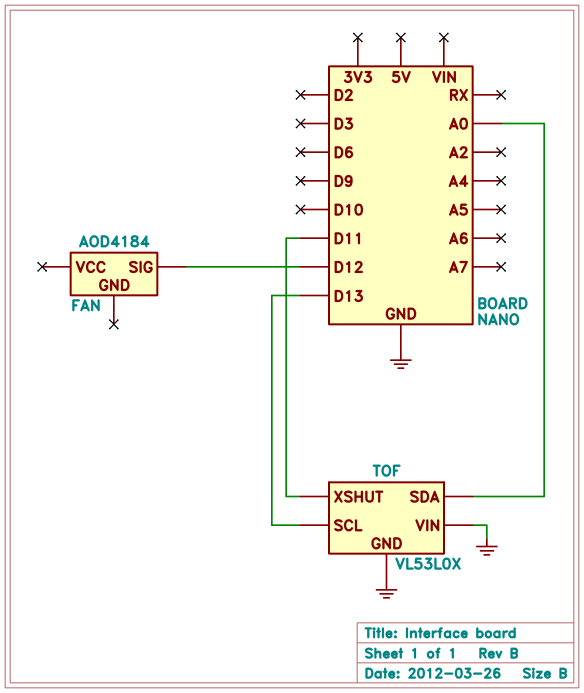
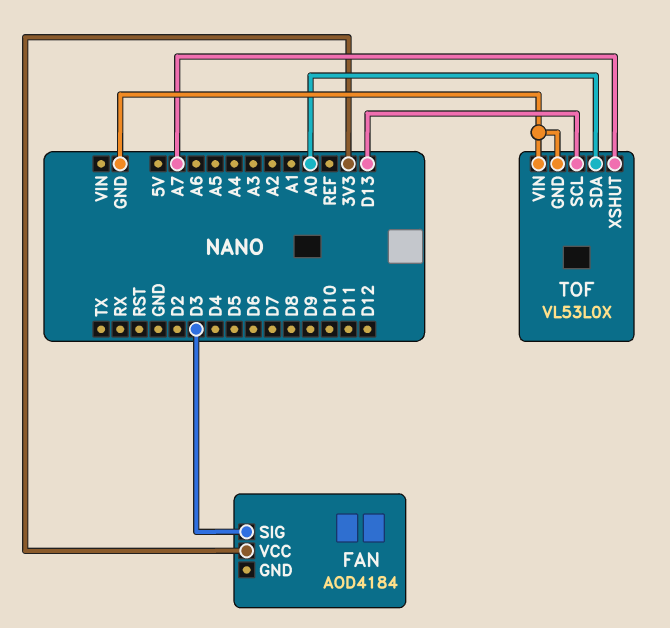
FAN pin SIG: D12 -> D3
FAN pin VCC: none -> 3V3
TOF pin XSHUT: D11 -> A7

